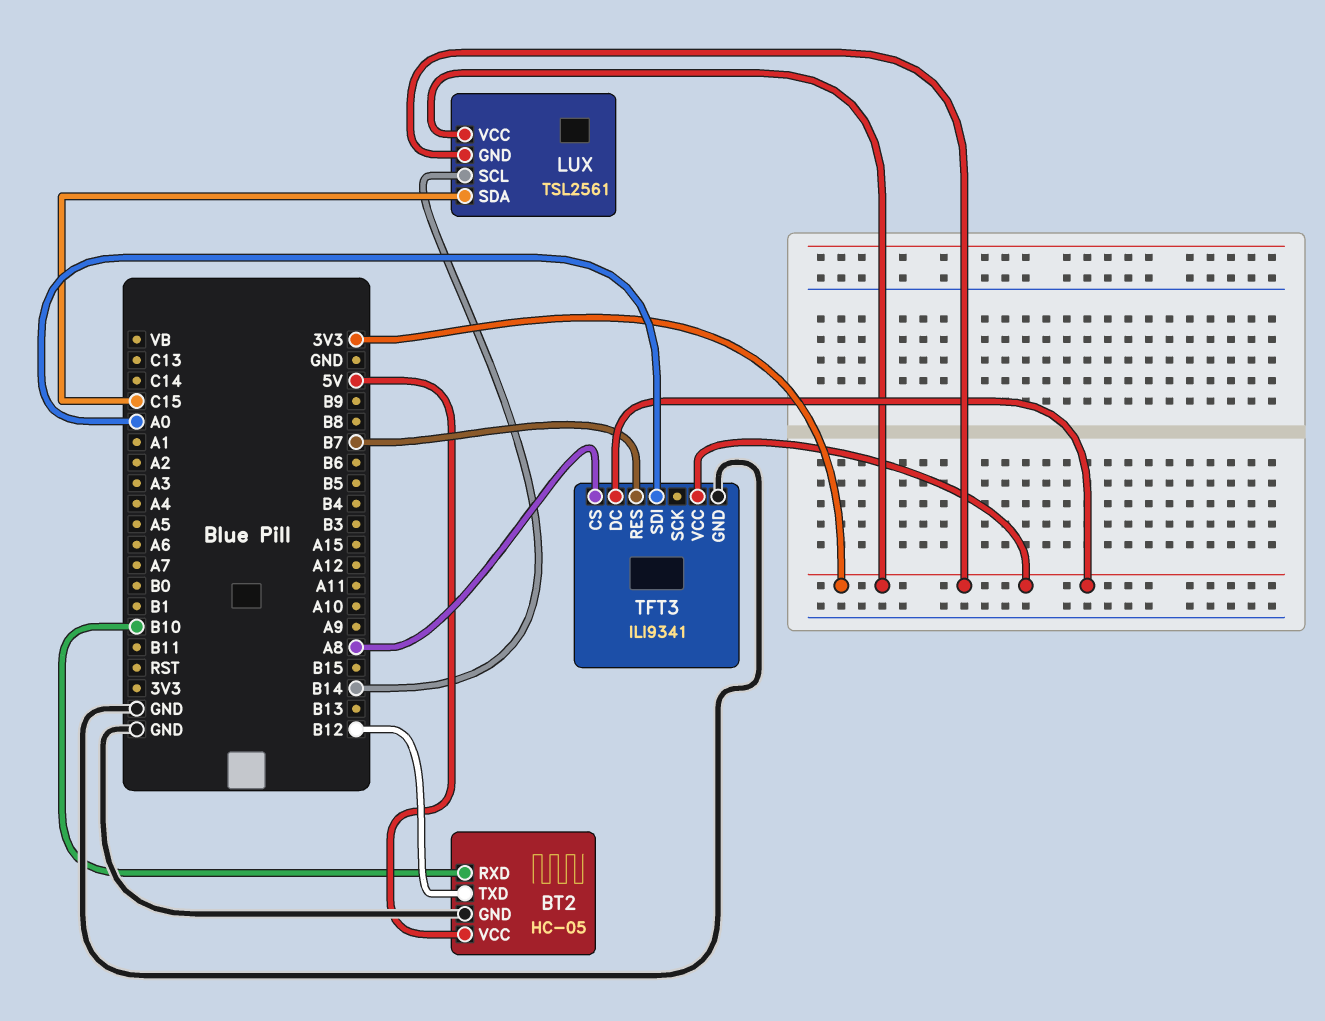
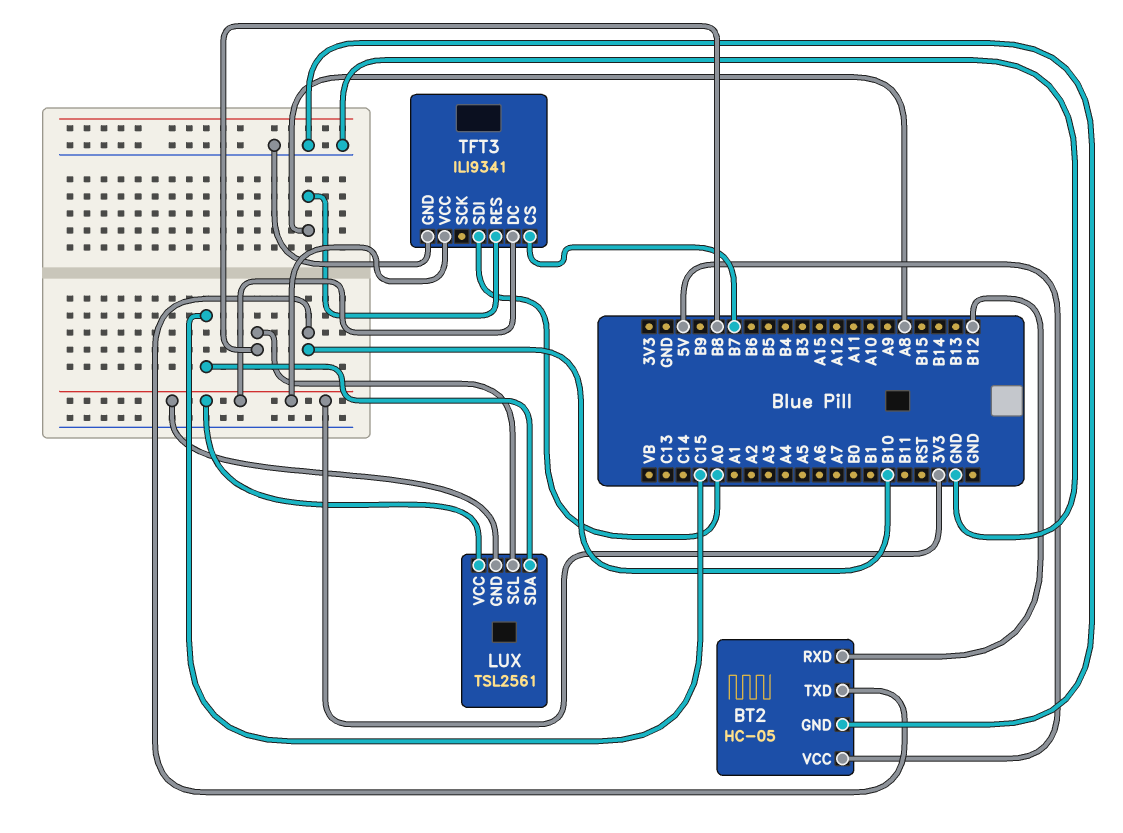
BT2 pin RXD: B10 -> B12
BT2 pin TXD: B12 -> B10
LUX pin SCL: B14 -> B8
TFT3 pin CS: A8 -> B7
TFT3 pin RES: B7 -> A8

